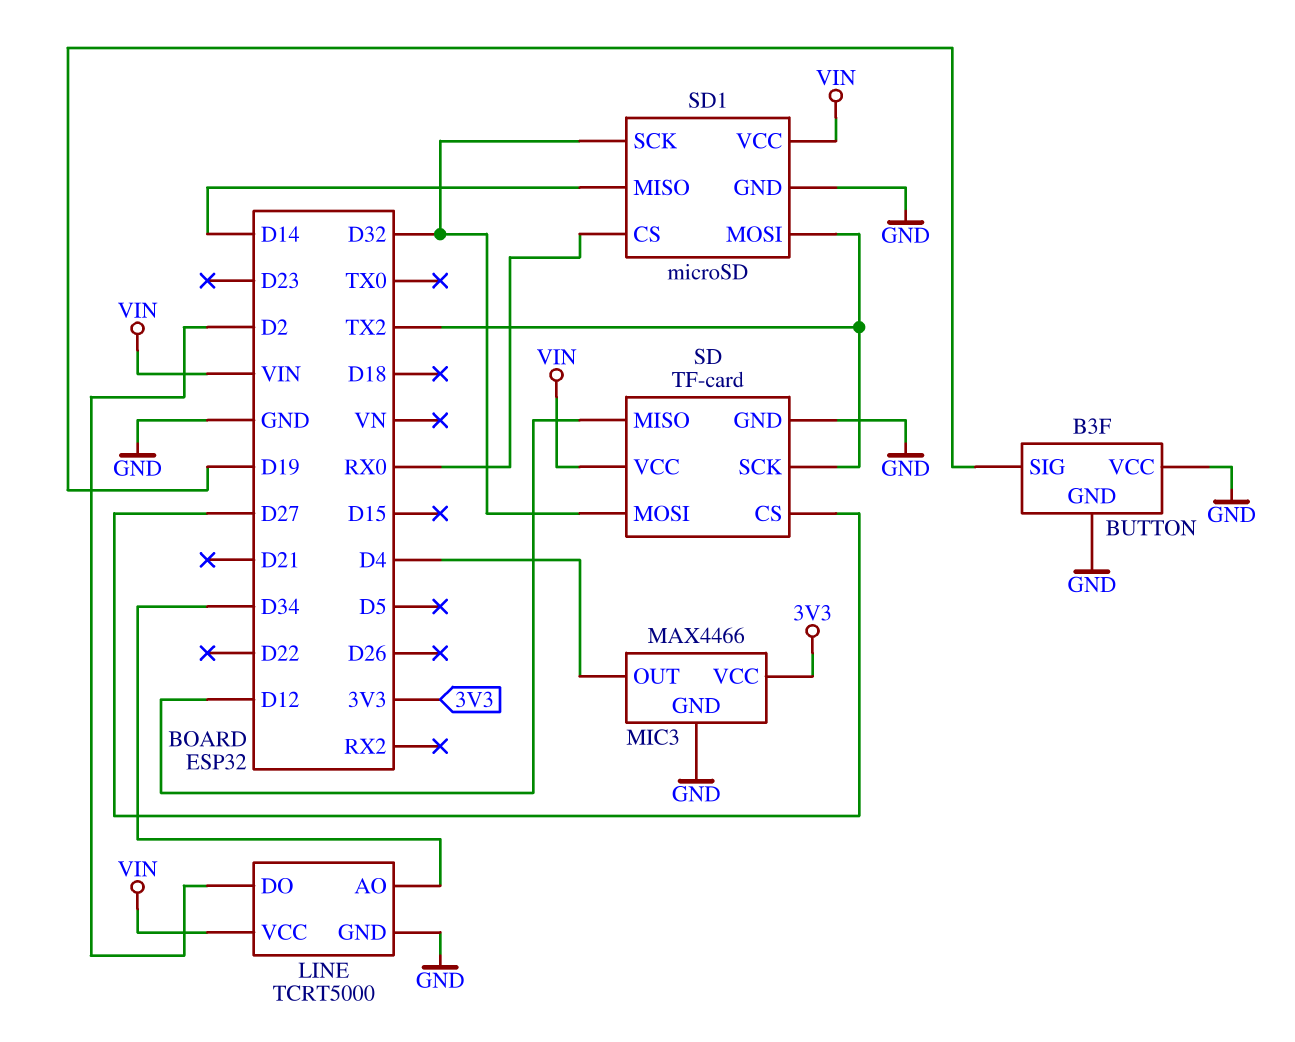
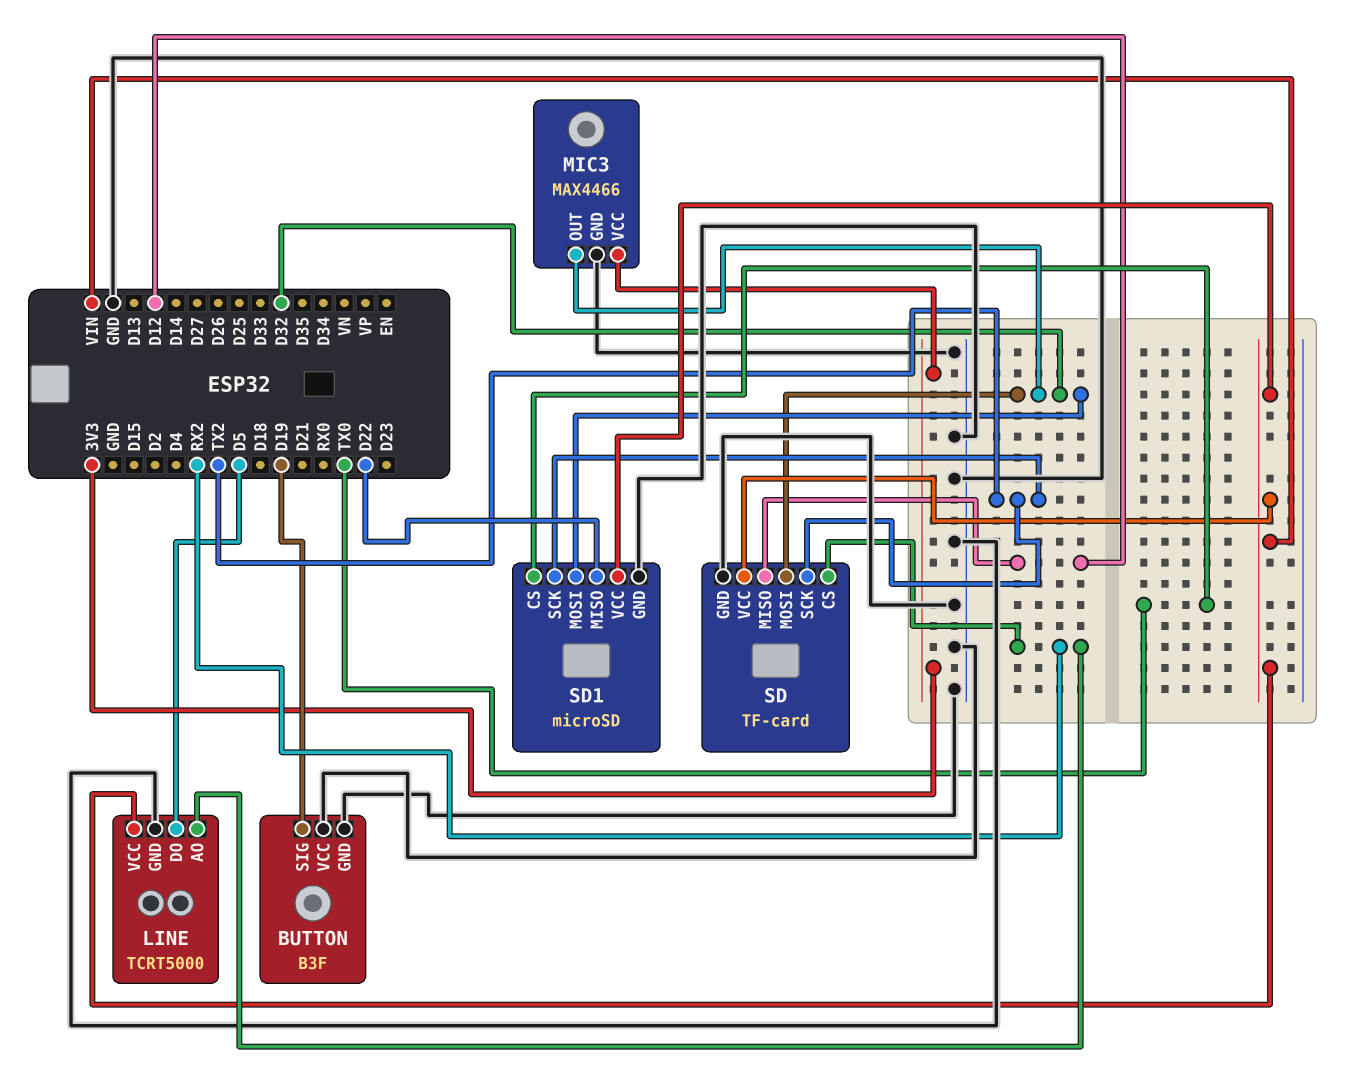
LINE pin AO: D34 -> RX2
LINE pin DO: D2 -> D5
MIC3 pin OUT: D4 -> D32
SD pin CS: D27 -> RX2
SD1 pin CS: RX0 -> TX0
SD1 pin MISO: D14 -> D22
SD1 pin MOSI: TX2 -> D32
SD1 pin SCK: D32 -> TX2

